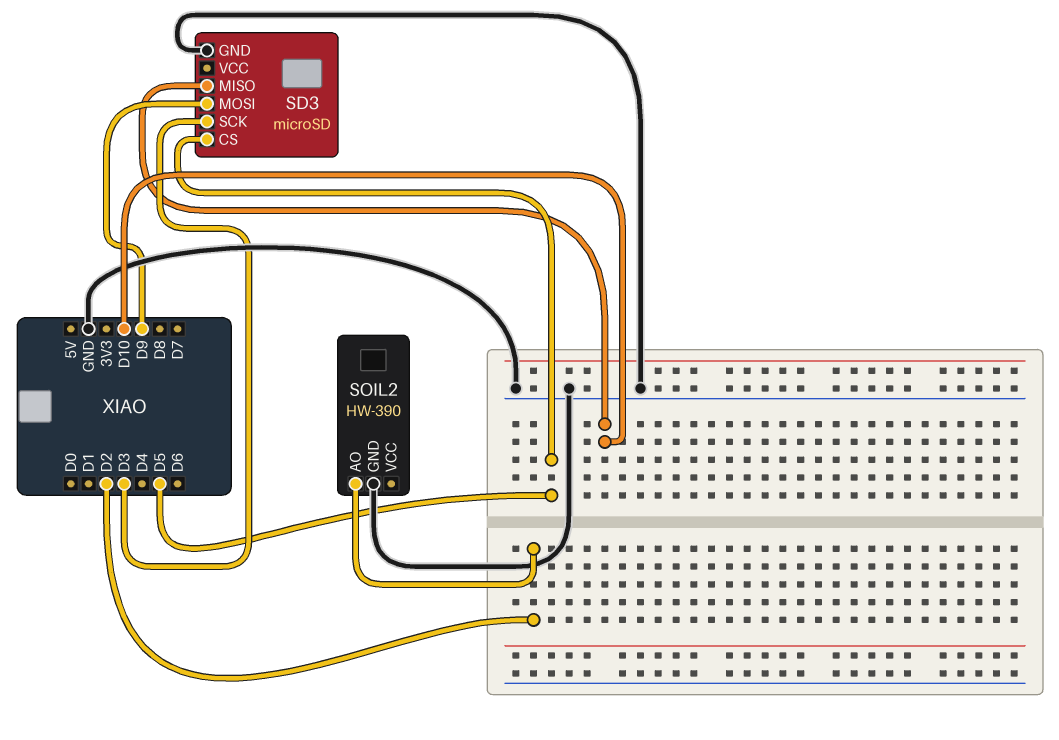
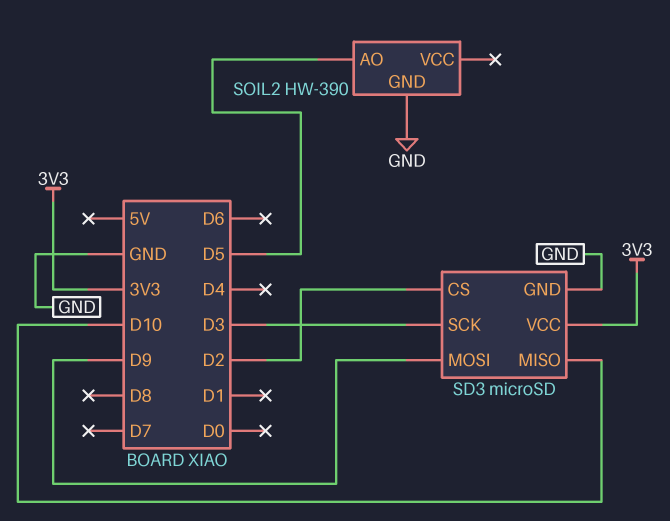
SD3 pin CS: D5 -> D2
SD3 pin VCC: none -> 3V3
SOIL2 pin AO: D2 -> D5

